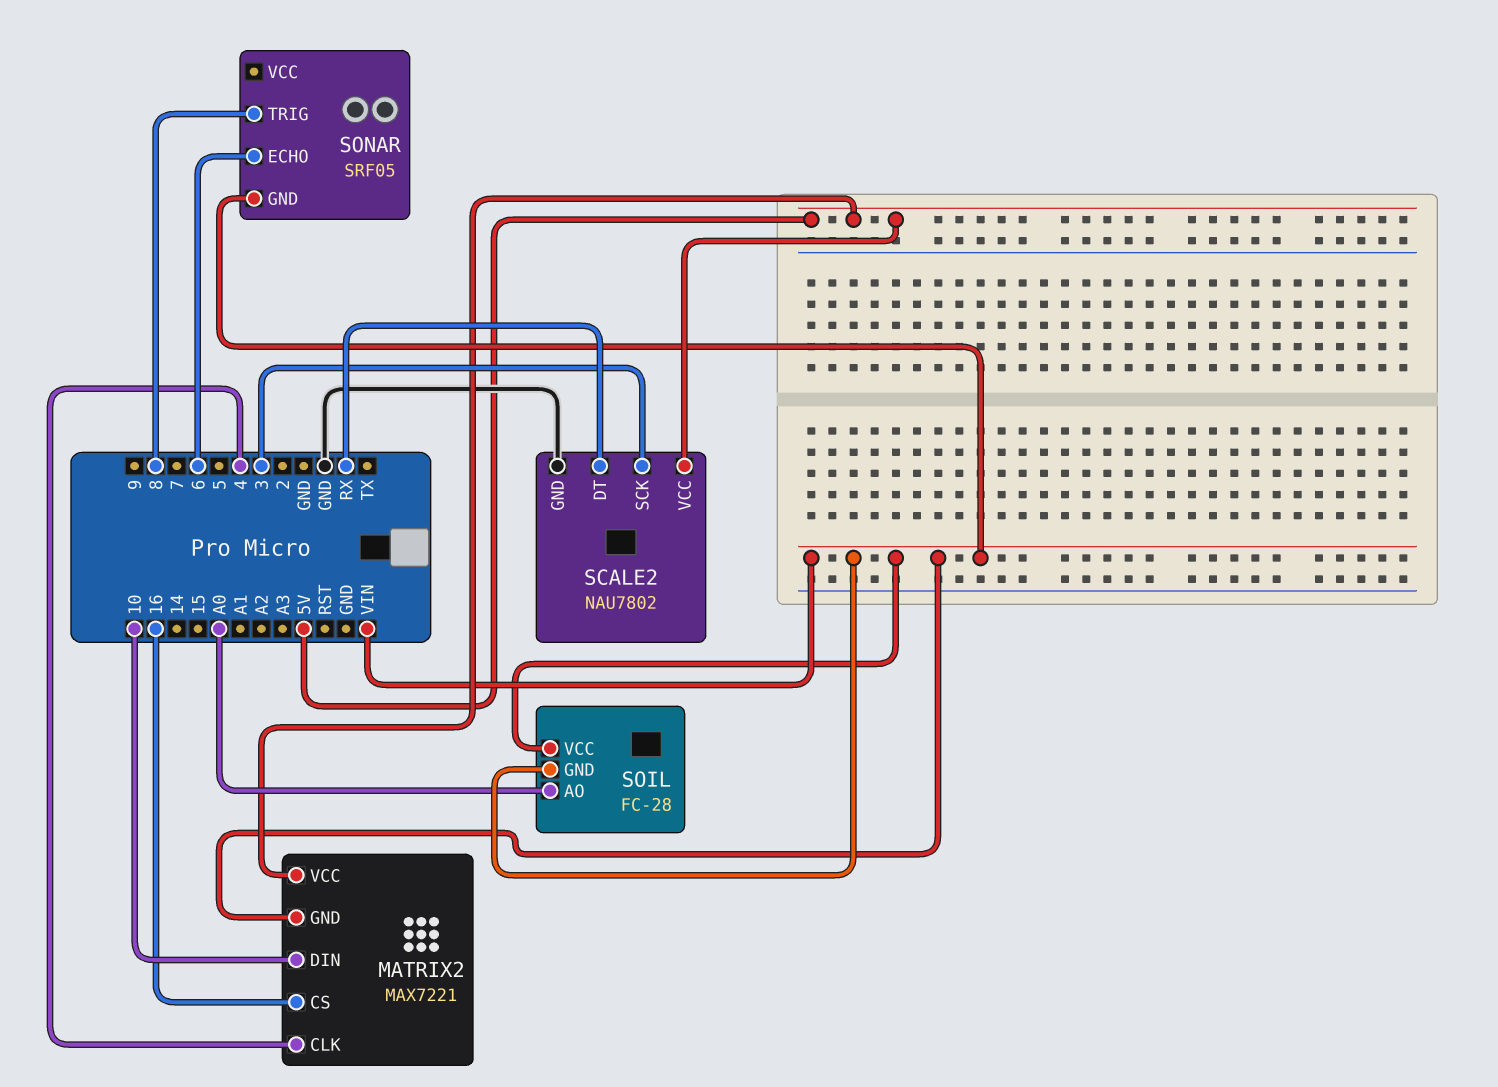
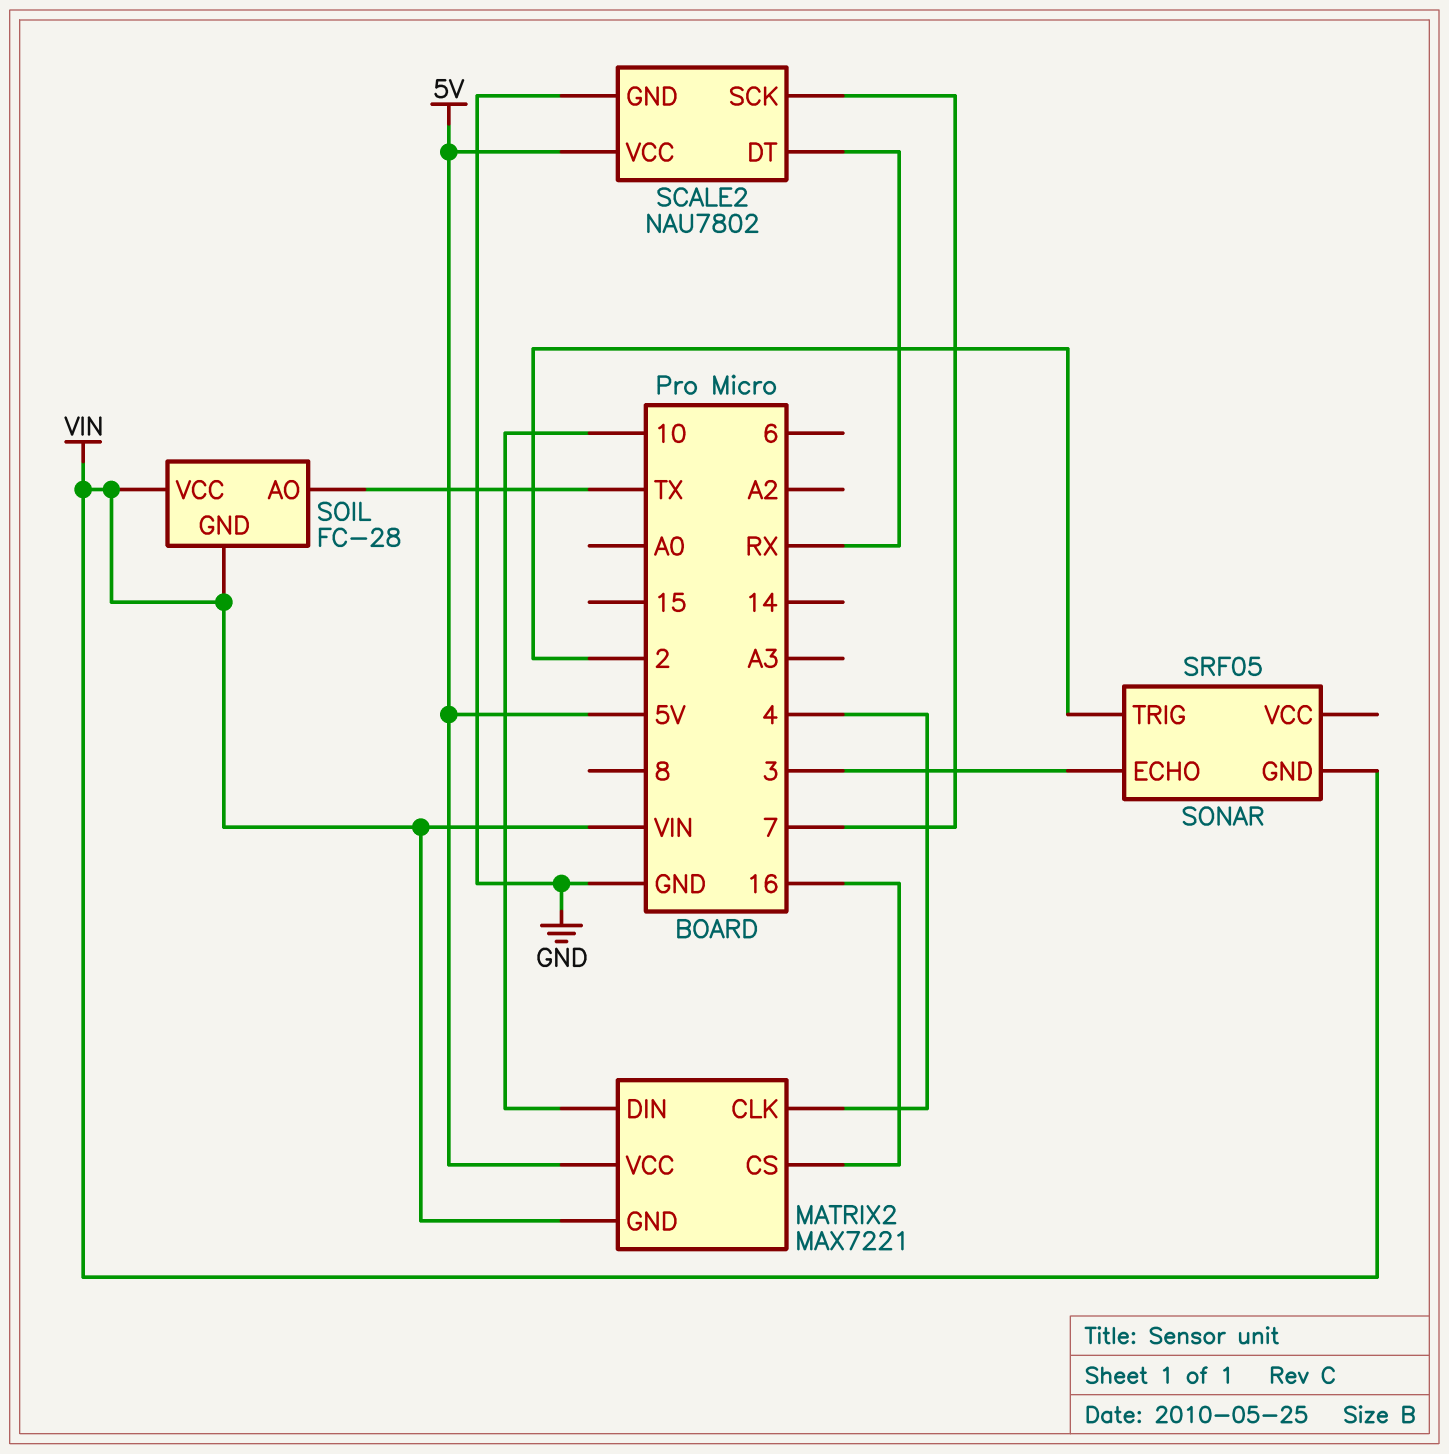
SCALE2 pin SCK: 3 -> 7
SOIL pin AO: A0 -> TX
SONAR pin ECHO: 6 -> 3
SONAR pin TRIG: 8 -> 2

